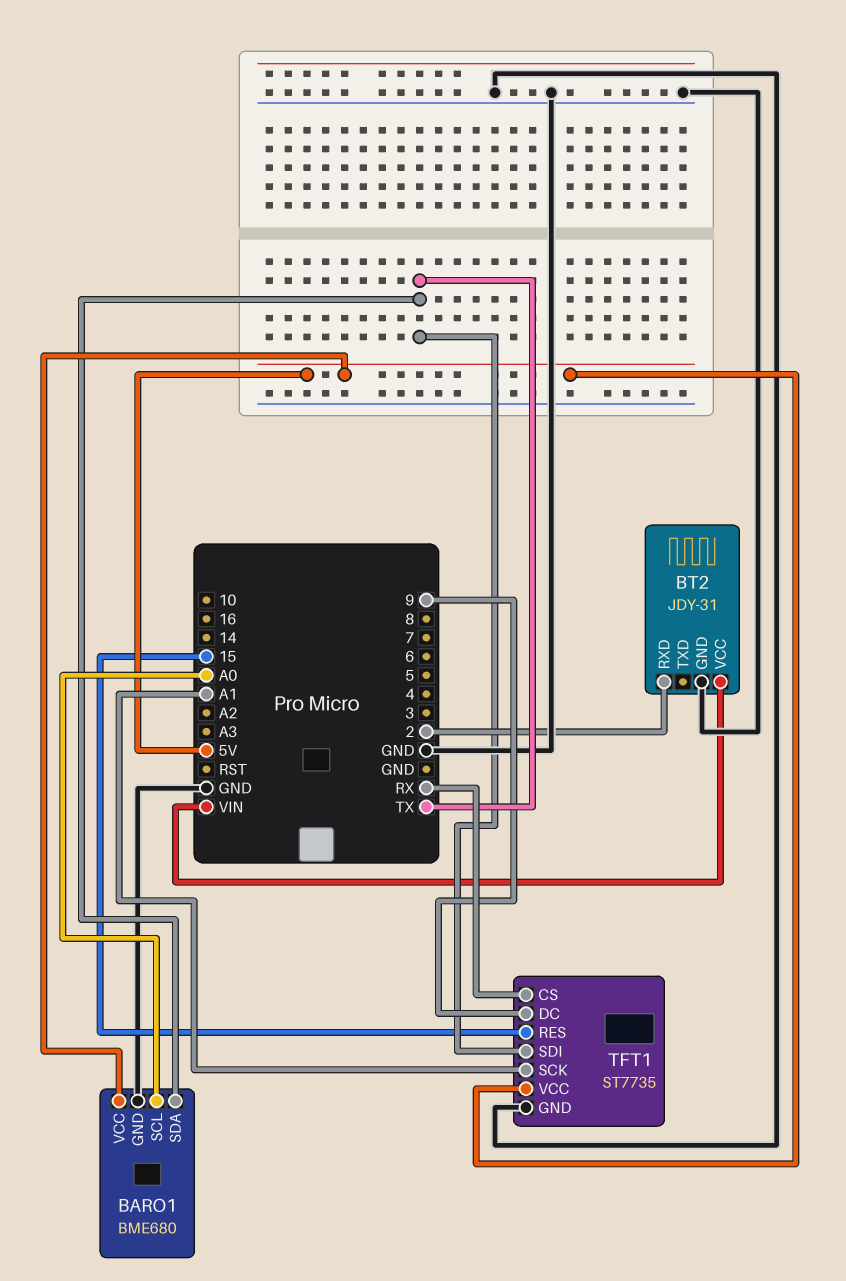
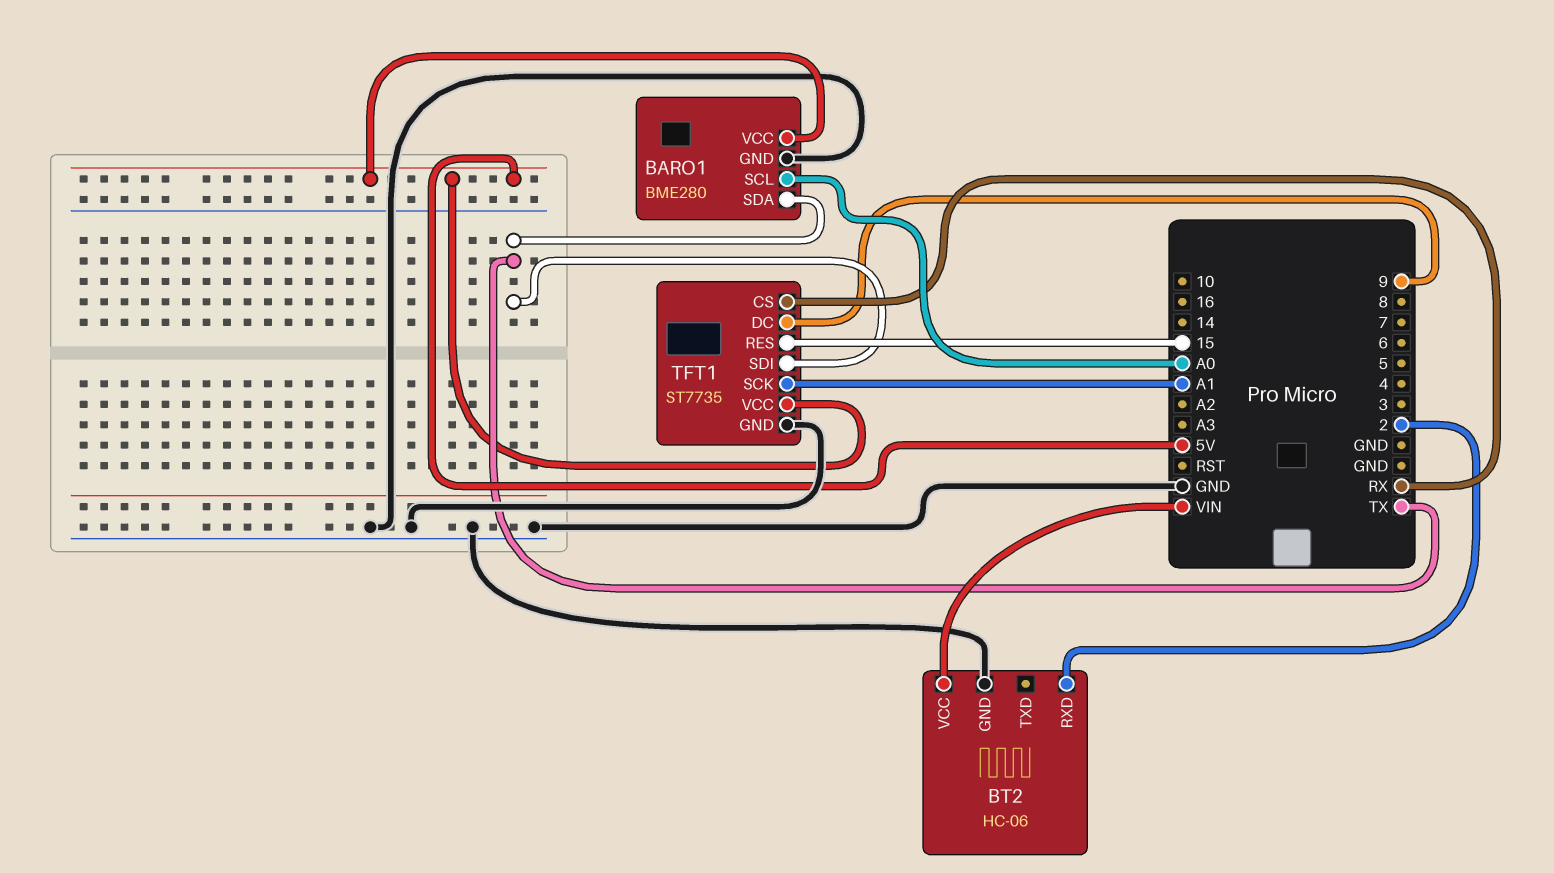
BARO1: BME680 -> BME280
BT2: JDY-31 -> HC-06

